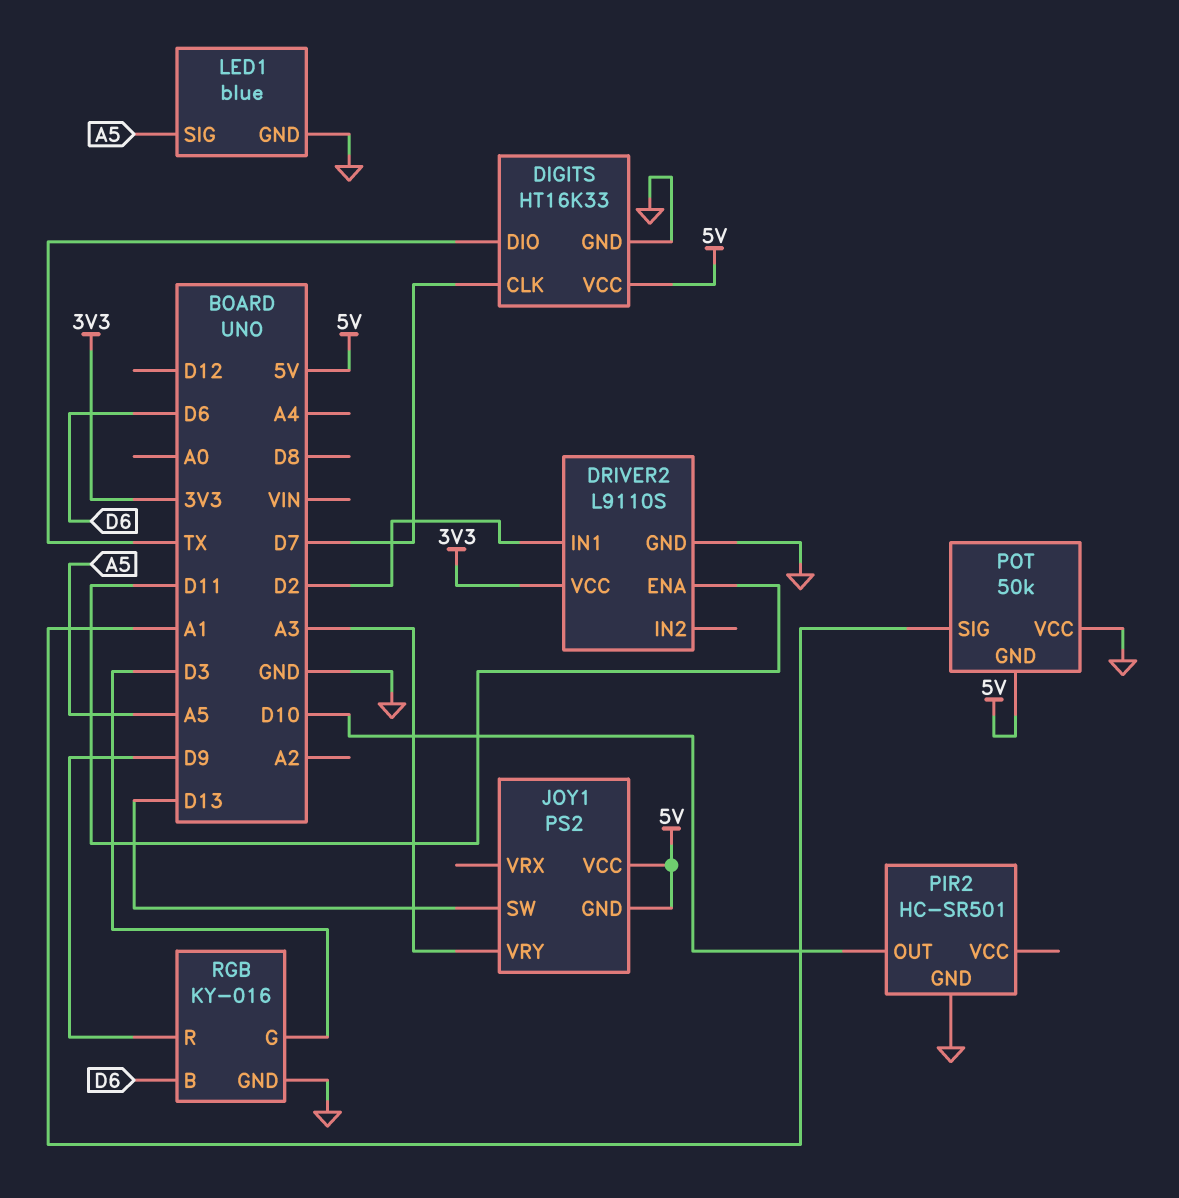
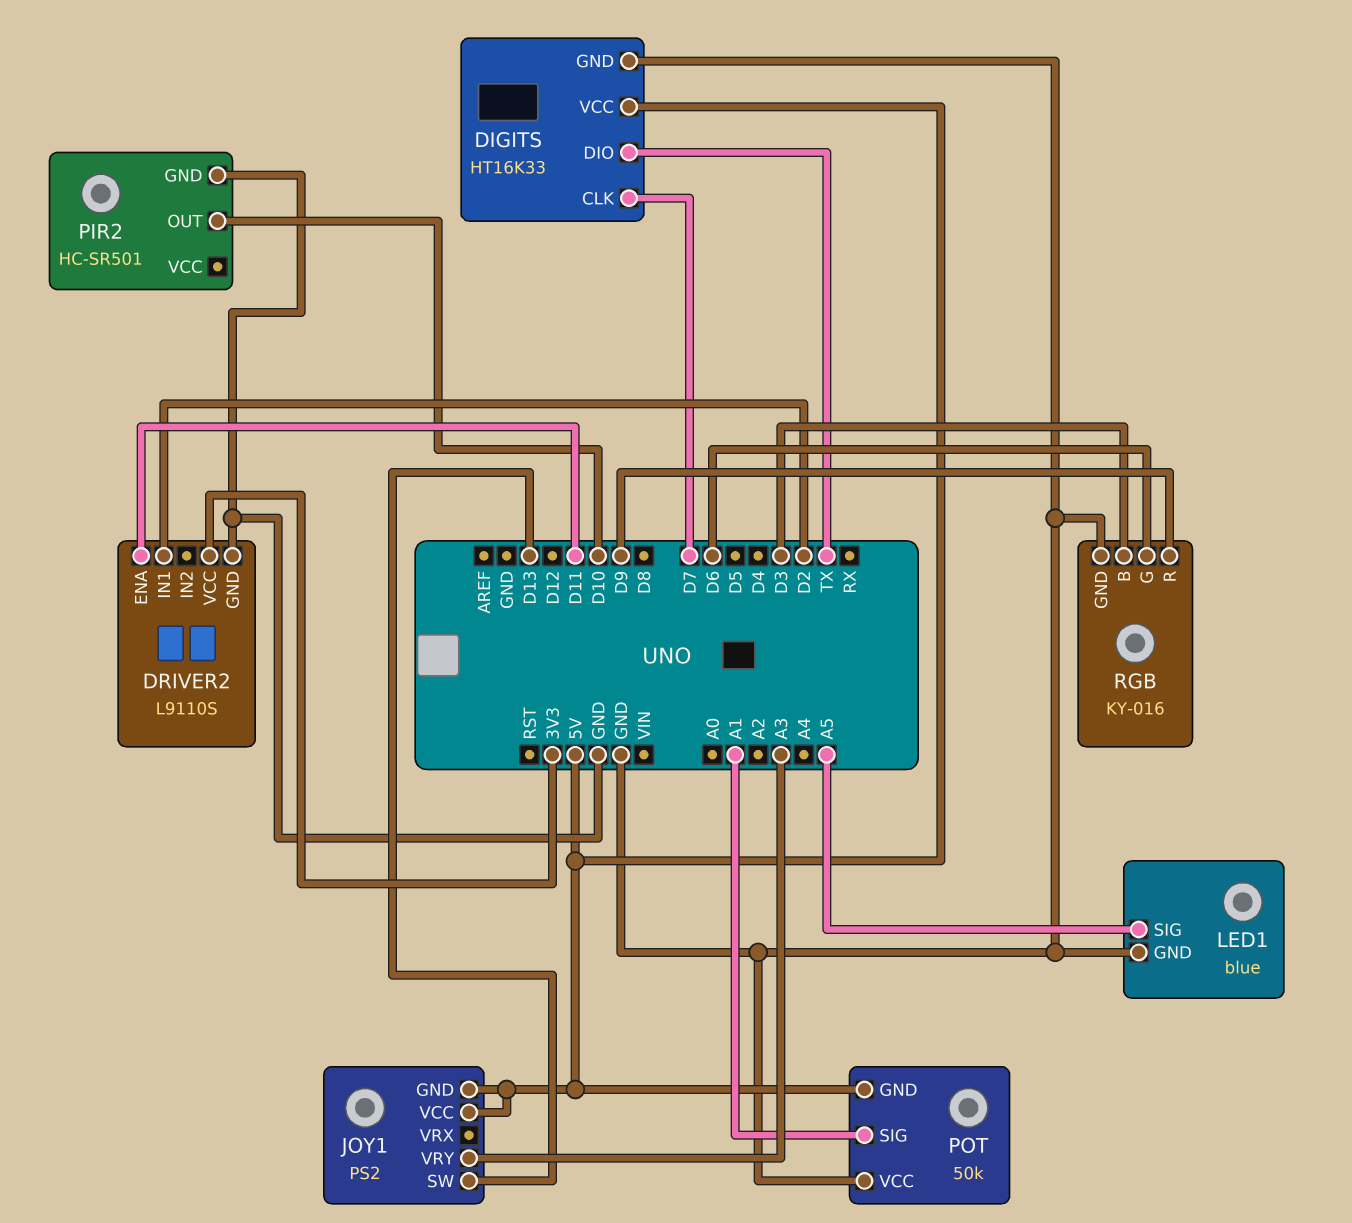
RGB pin B: D6 -> D3
RGB pin G: D3 -> D6

